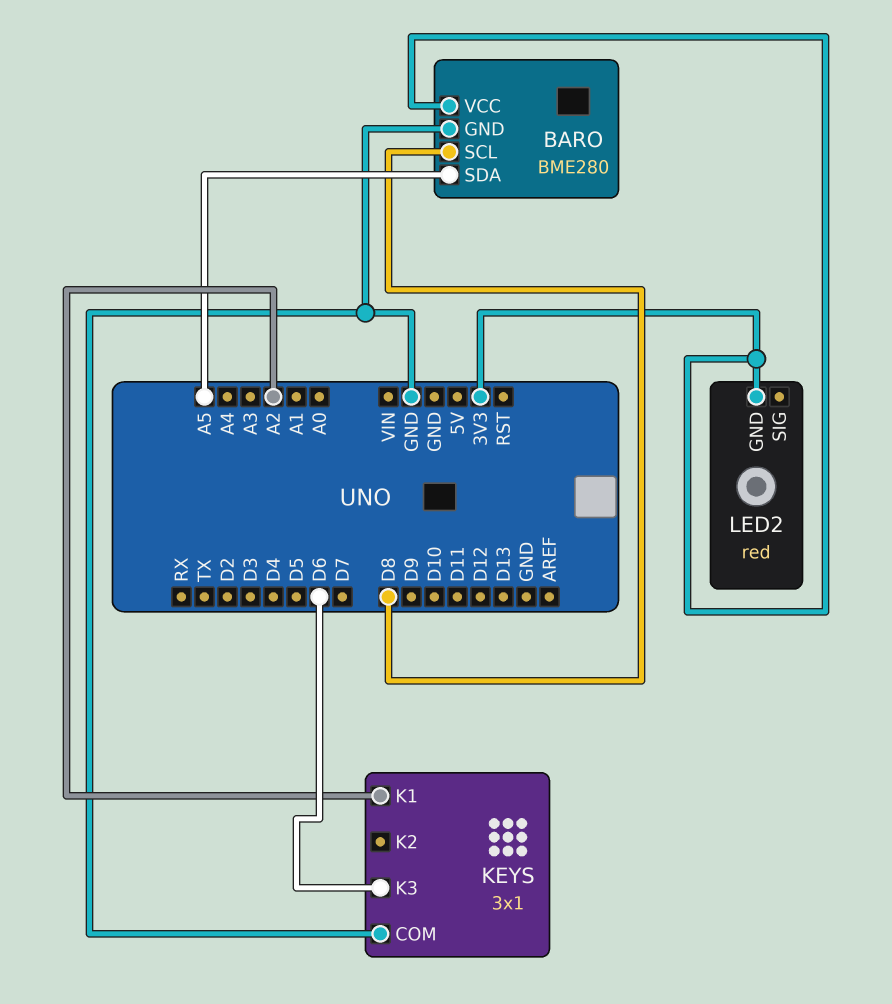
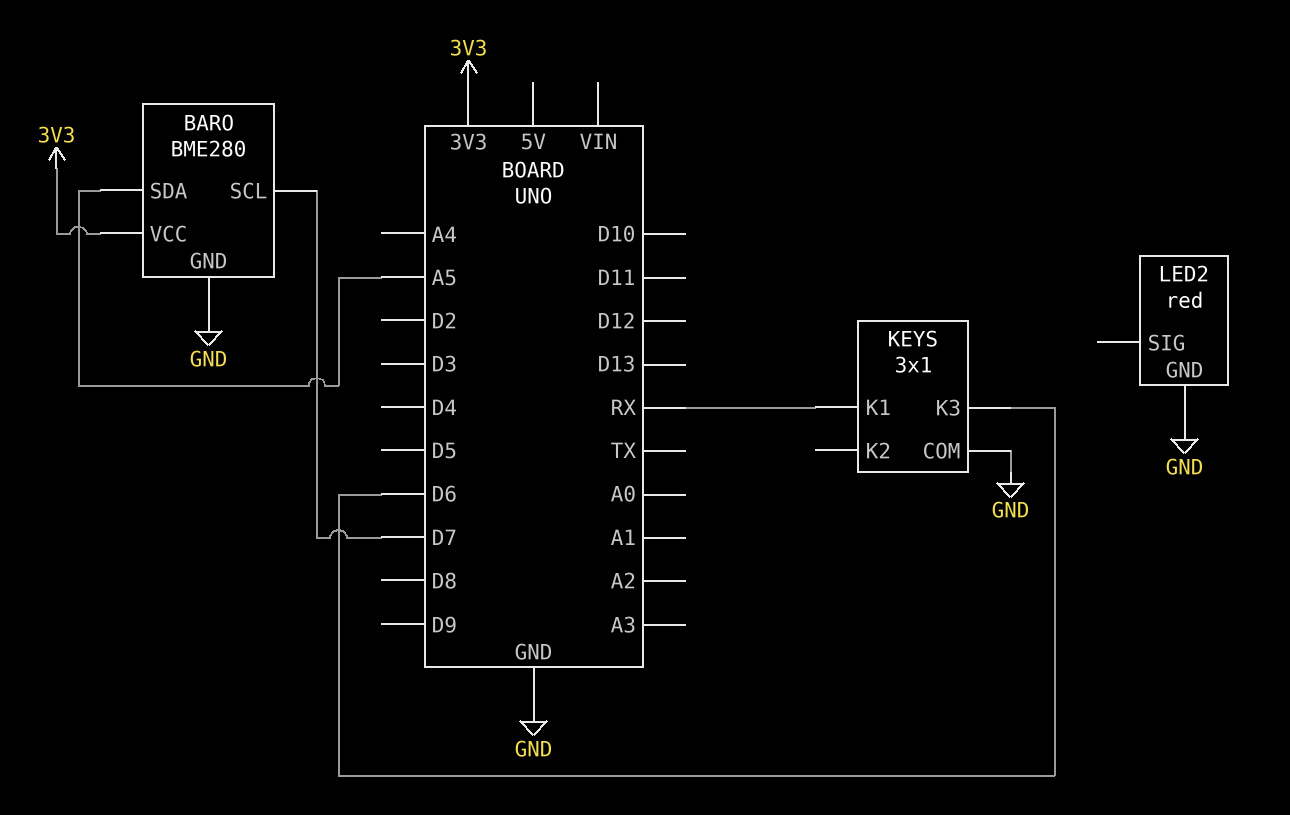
BARO pin SCL: D8 -> D7
KEYS pin K1: A2 -> RX
LED2 pin GND: 3V3 -> GND

